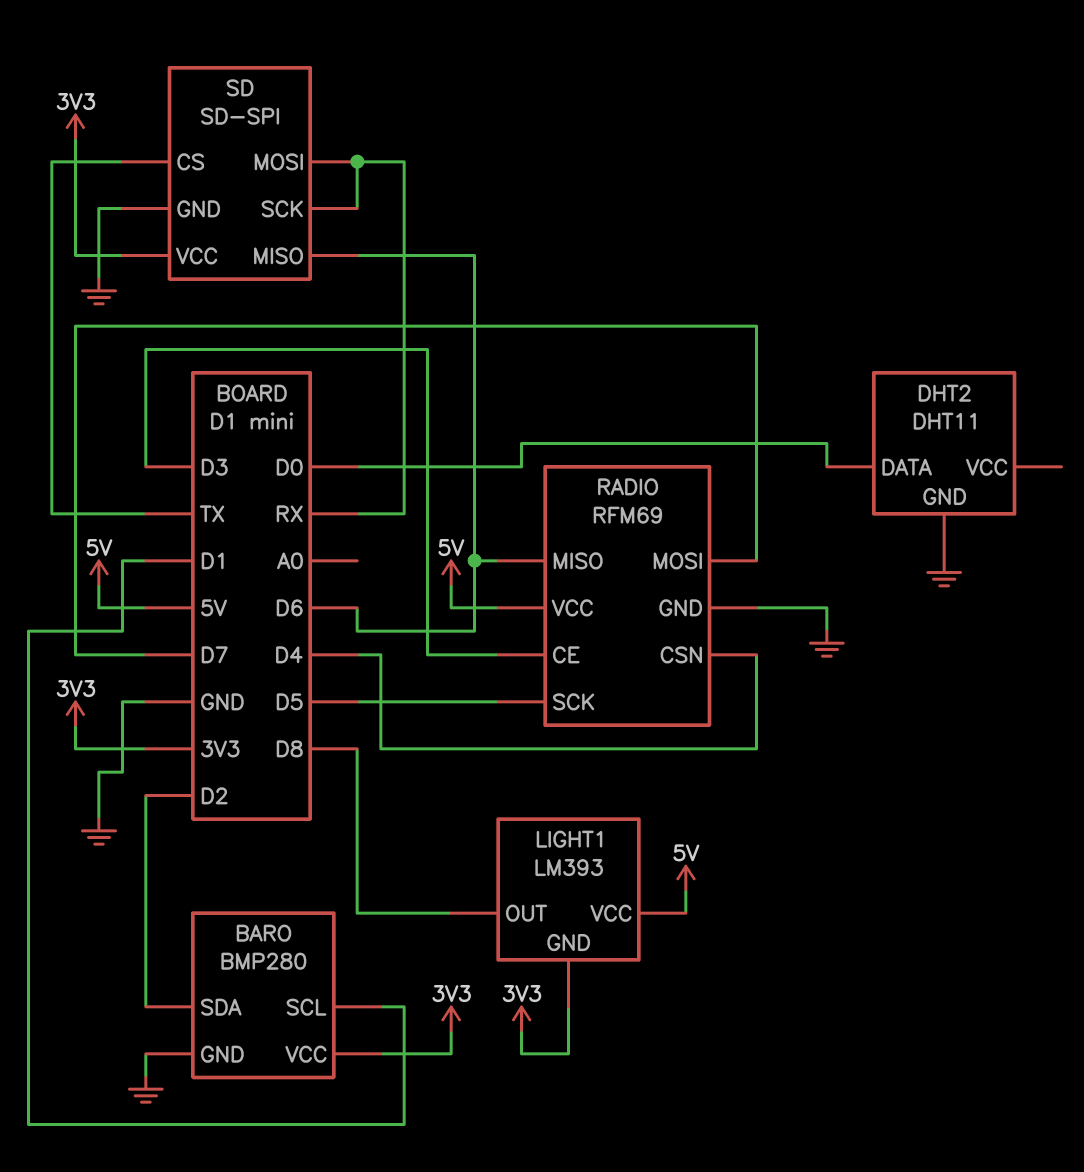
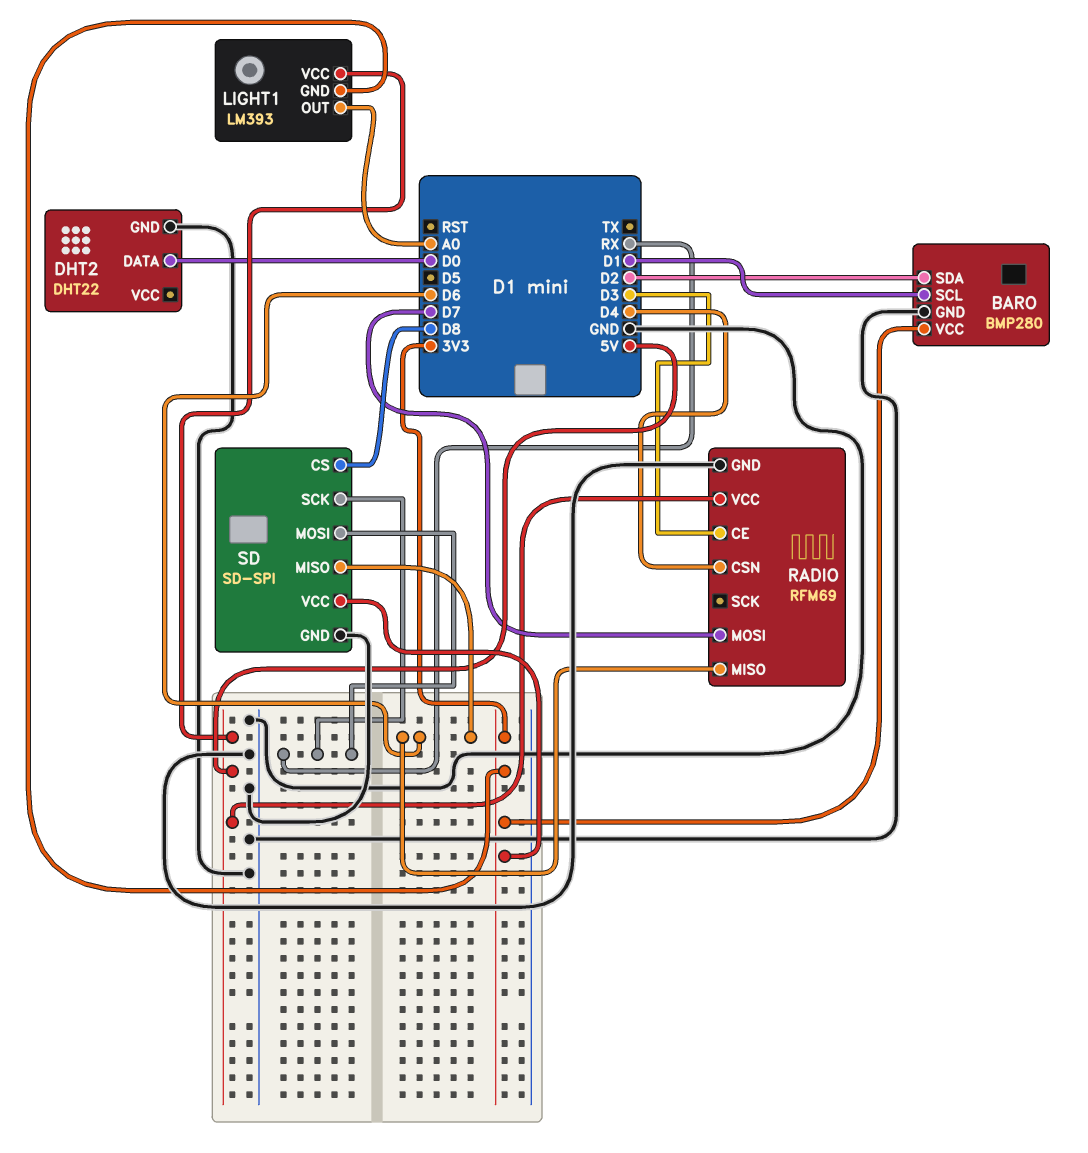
DHT2: DHT11 -> DHT22
LIGHT1 pin OUT: D8 -> A0
RADIO pin SCK: D5 -> none
SD pin CS: TX -> D8

